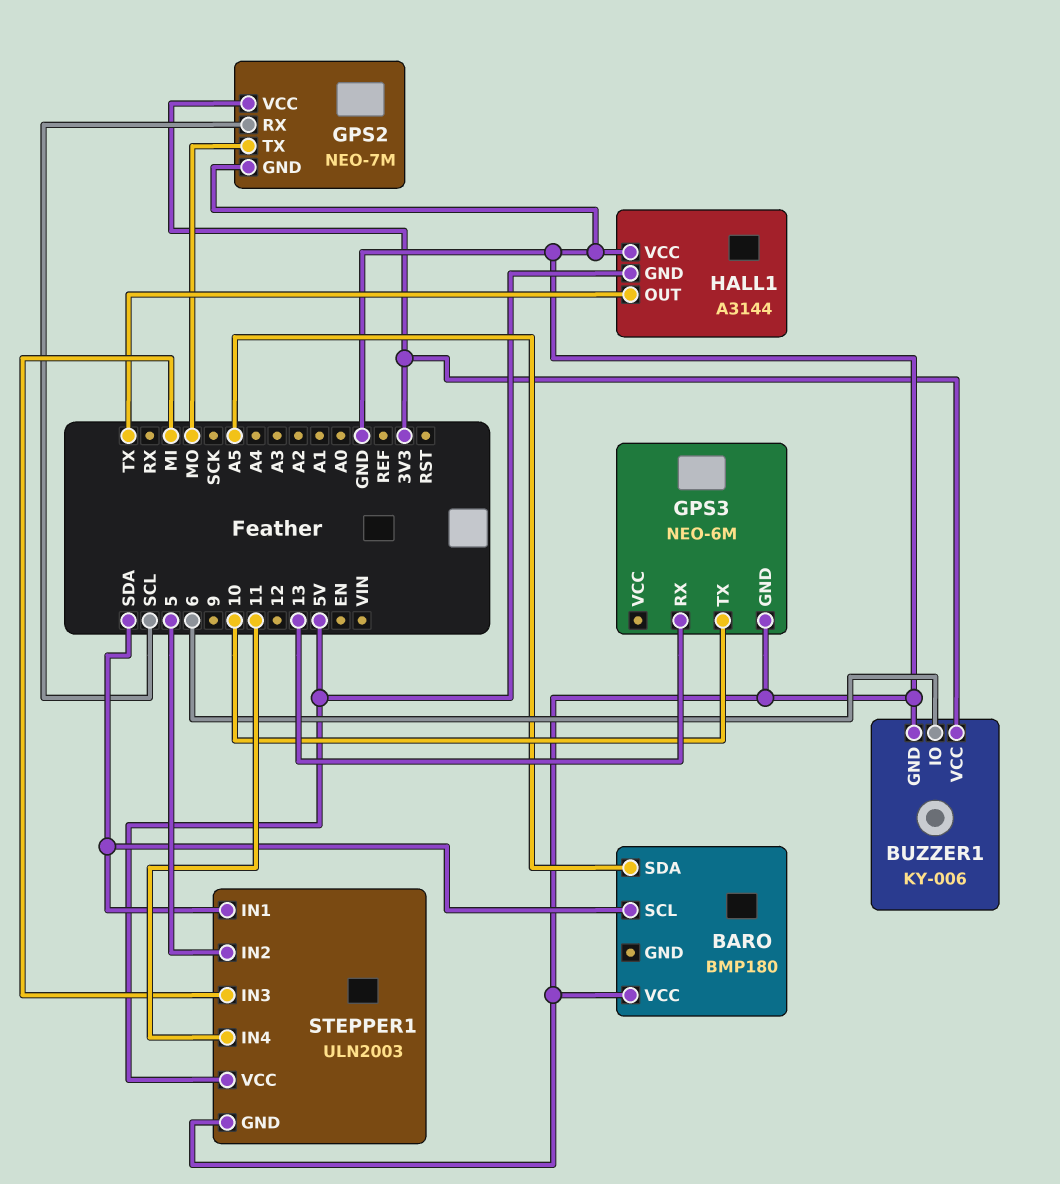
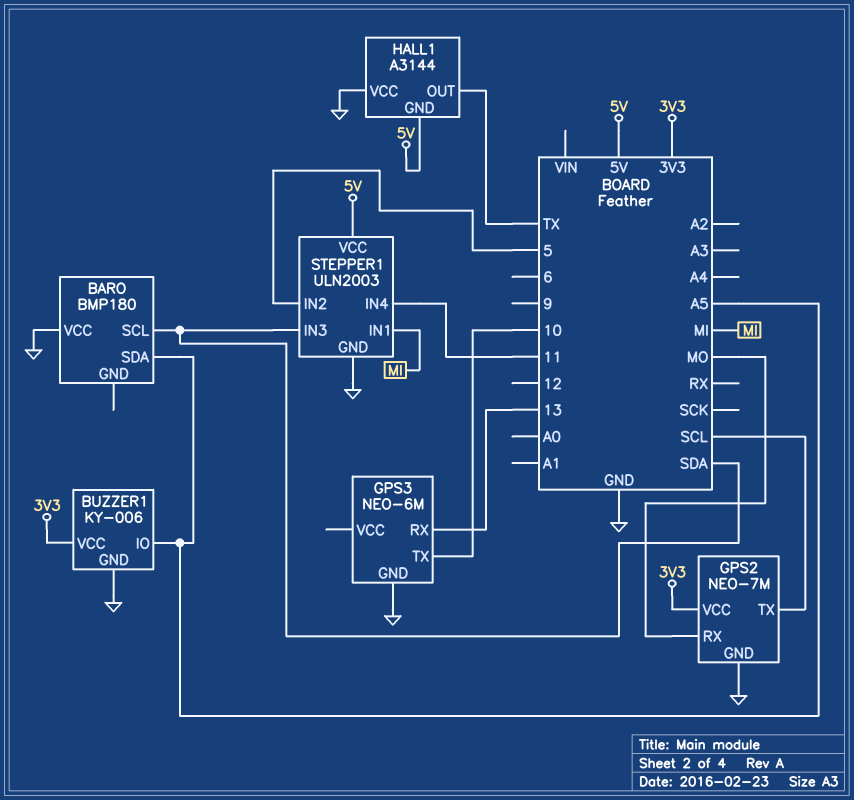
BUZZER1 pin IO: 6 -> A5
GPS2 pin RX: SCL -> MO
GPS2 pin TX: MO -> SCL
STEPPER1 pin IN1: SDA -> MI
STEPPER1 pin IN3: MI -> SDA

